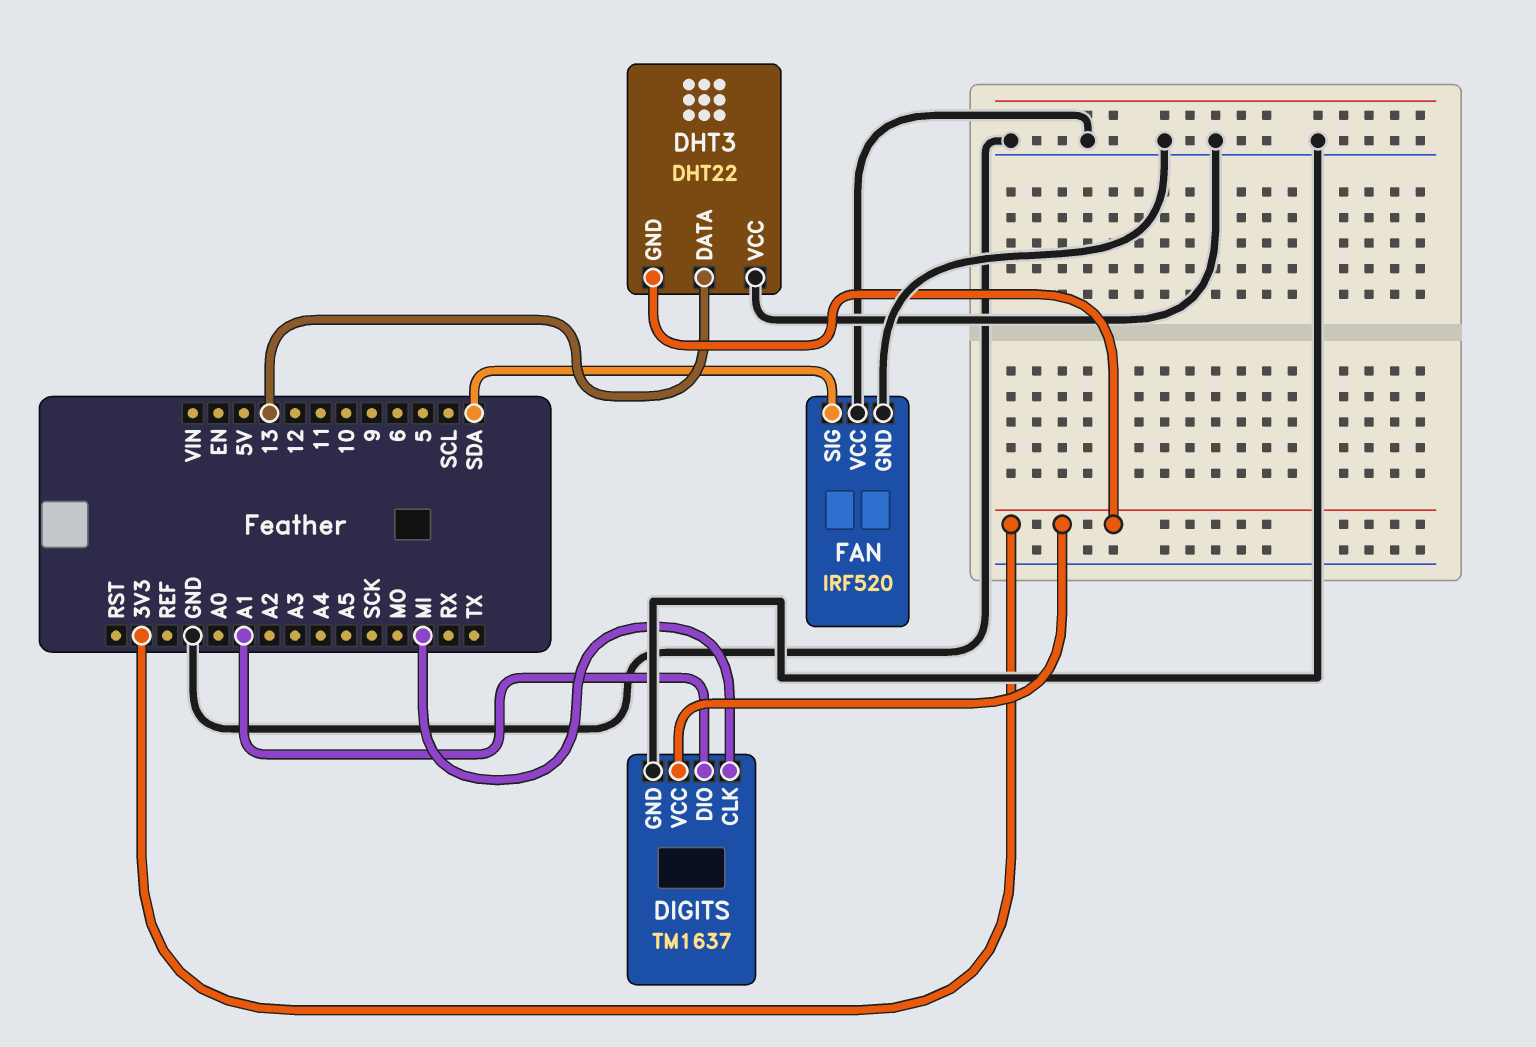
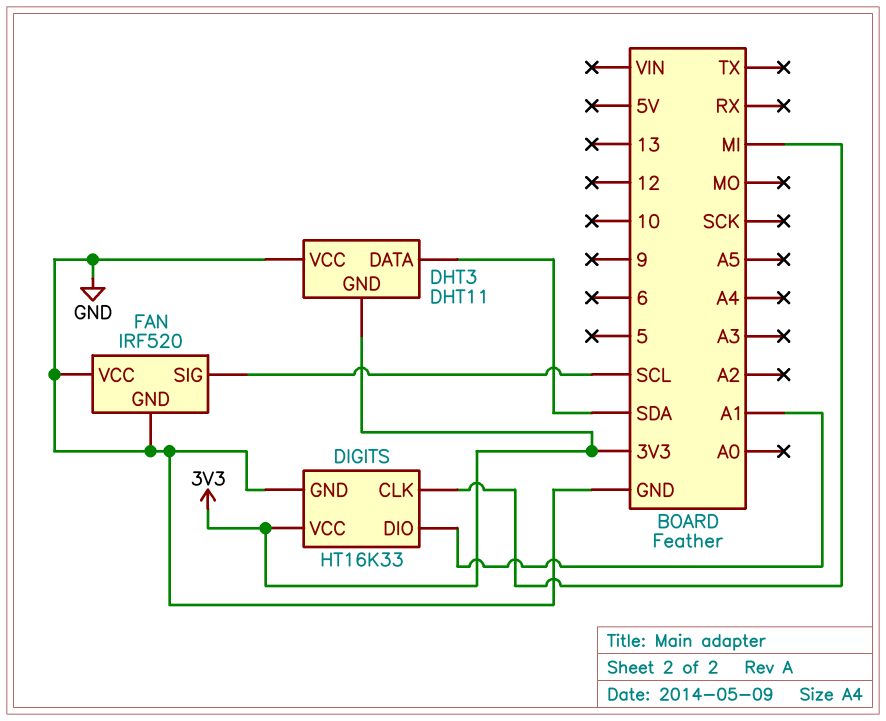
DHT3: DHT22 -> DHT11
DHT3 pin DATA: 13 -> SDA
DIGITS: TM1637 -> HT16K33
FAN pin SIG: SDA -> SCL

